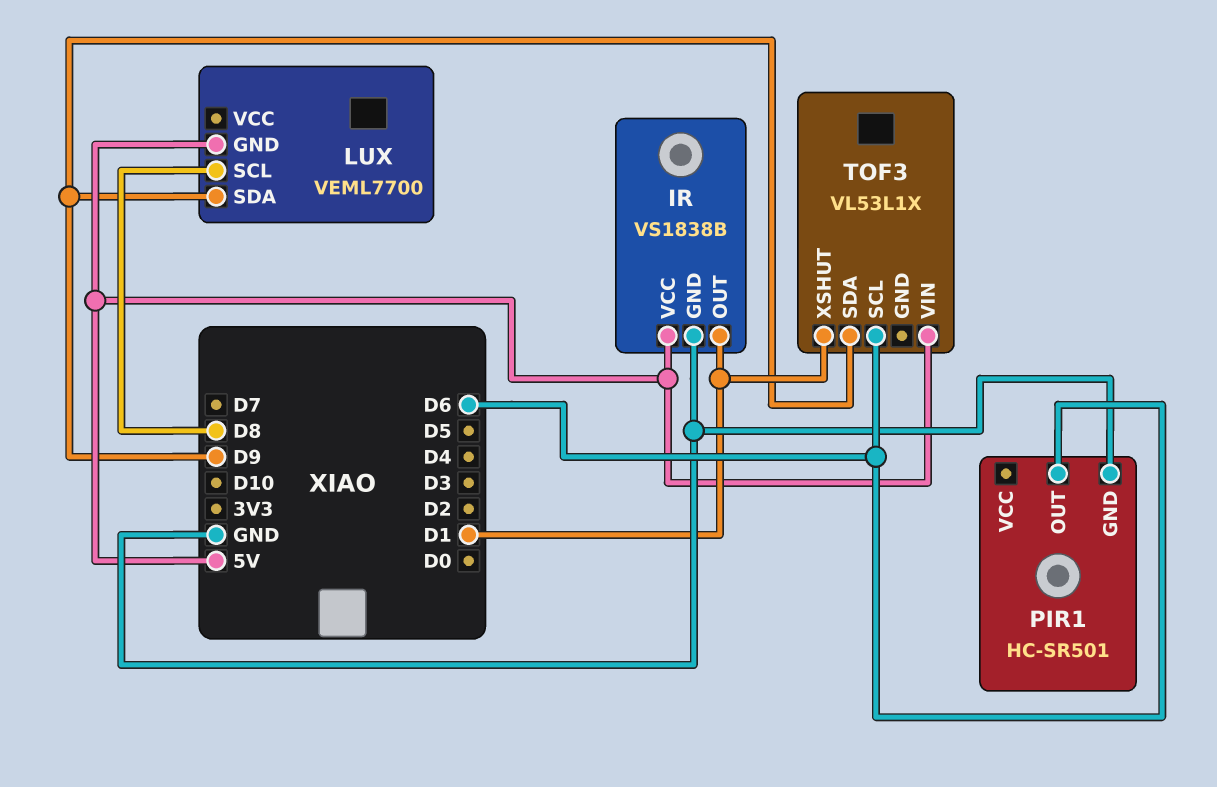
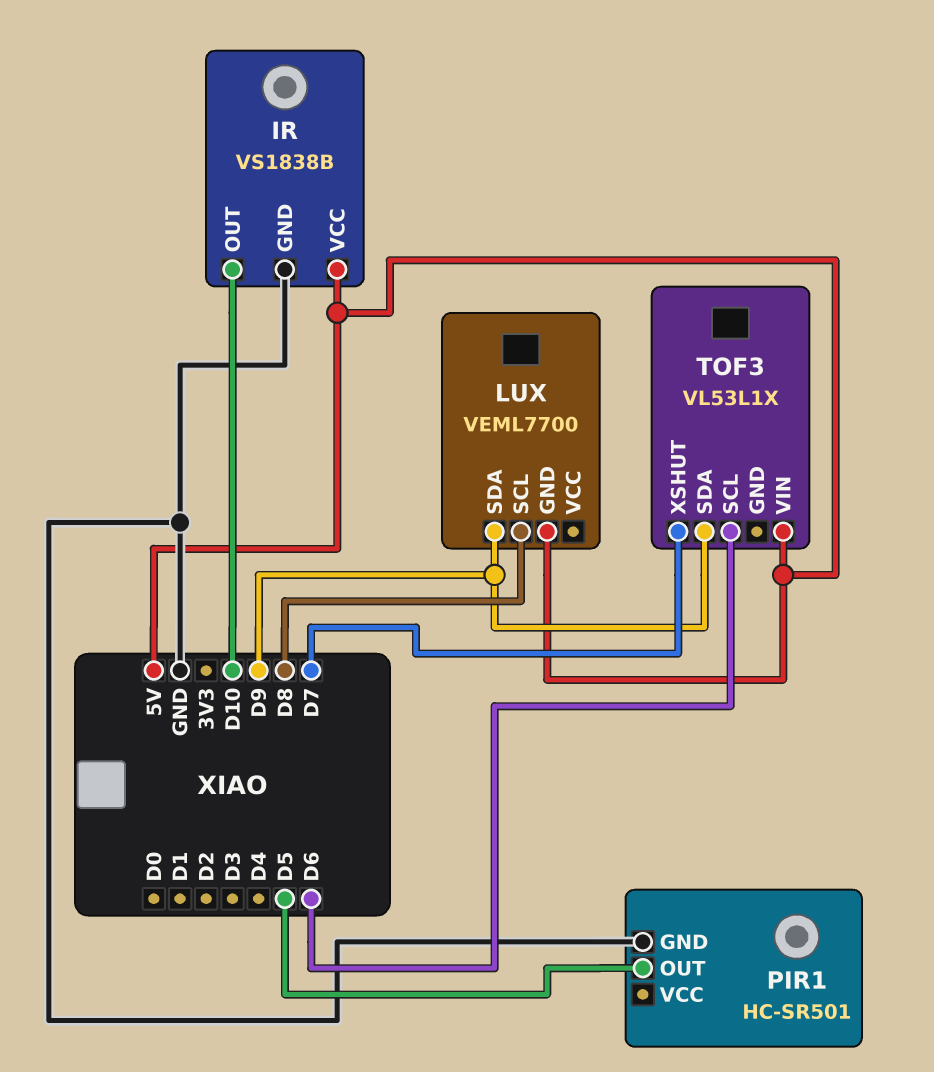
IR pin OUT: D1 -> D10
PIR1 pin OUT: D6 -> D5
TOF3 pin XSHUT: D1 -> D7

